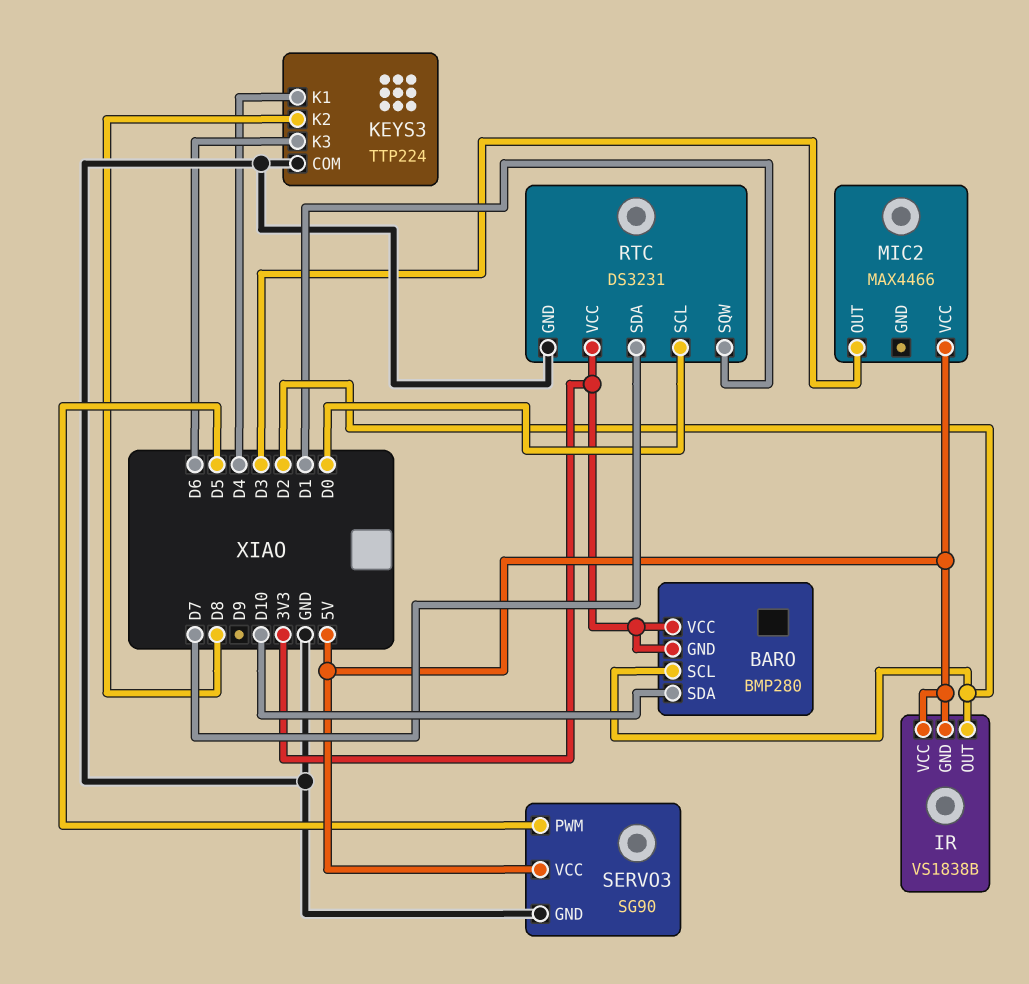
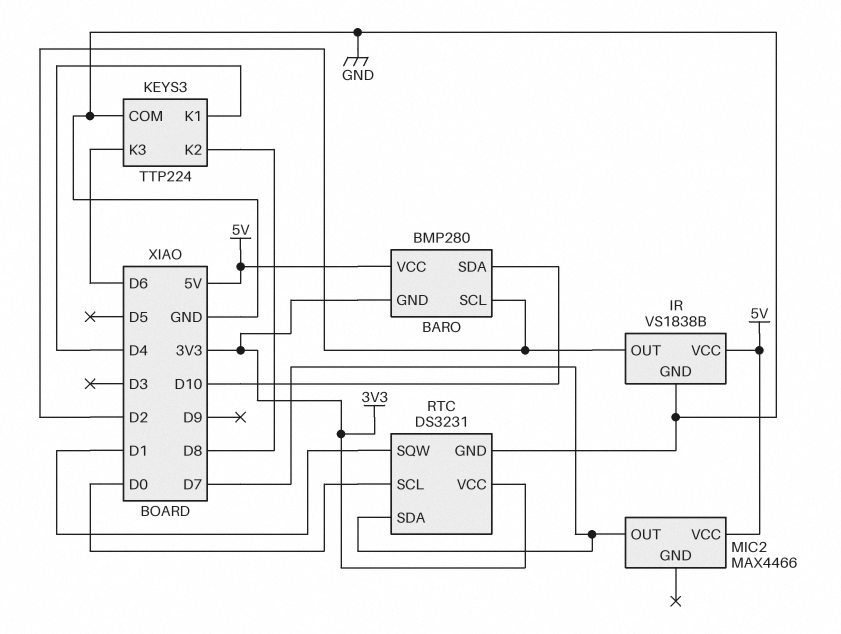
BARO pin VCC: 3V3 -> 5V
IR pin GND: 5V -> GND
MIC2 pin OUT: D3 -> D7
SERVO3: SG90 -> none
SERVO3 pin GND: GND -> none
SERVO3 pin PWM: D5 -> none
SERVO3 pin VCC: 5V -> none

